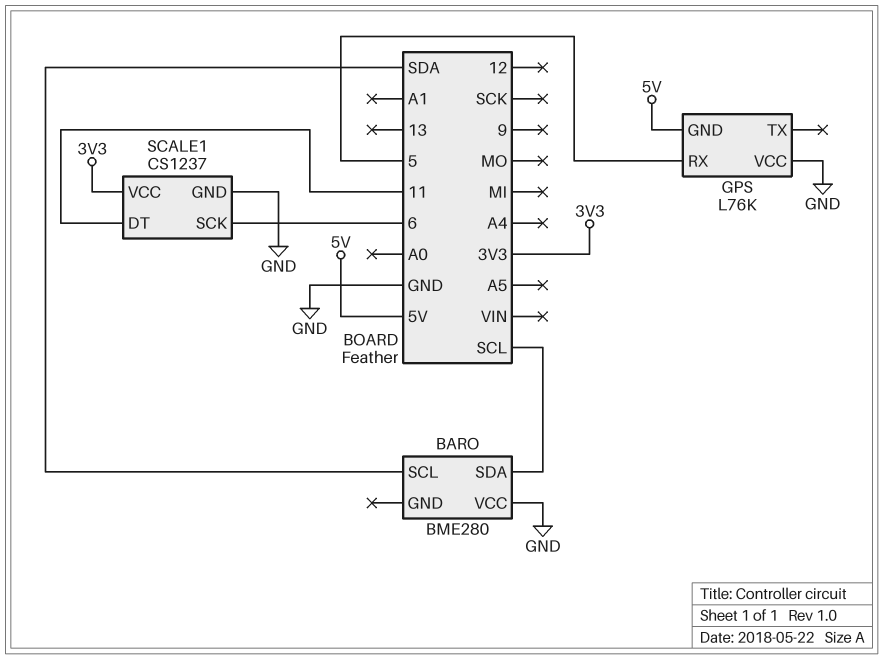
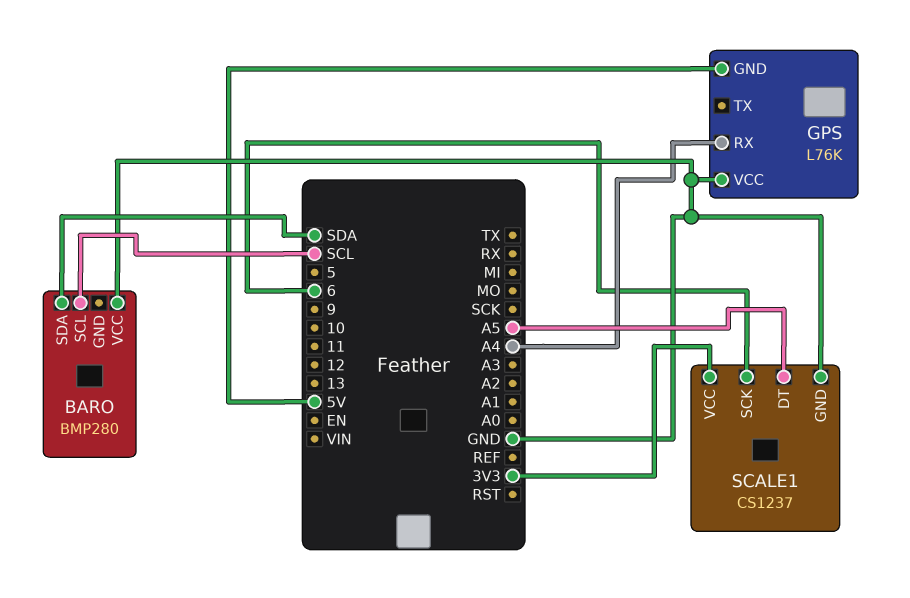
BARO: BME280 -> BMP280
BARO pin SCL: SDA -> SCL
BARO pin SDA: SCL -> SDA
GPS pin RX: 5 -> A4
SCALE1 pin DT: 11 -> A5

